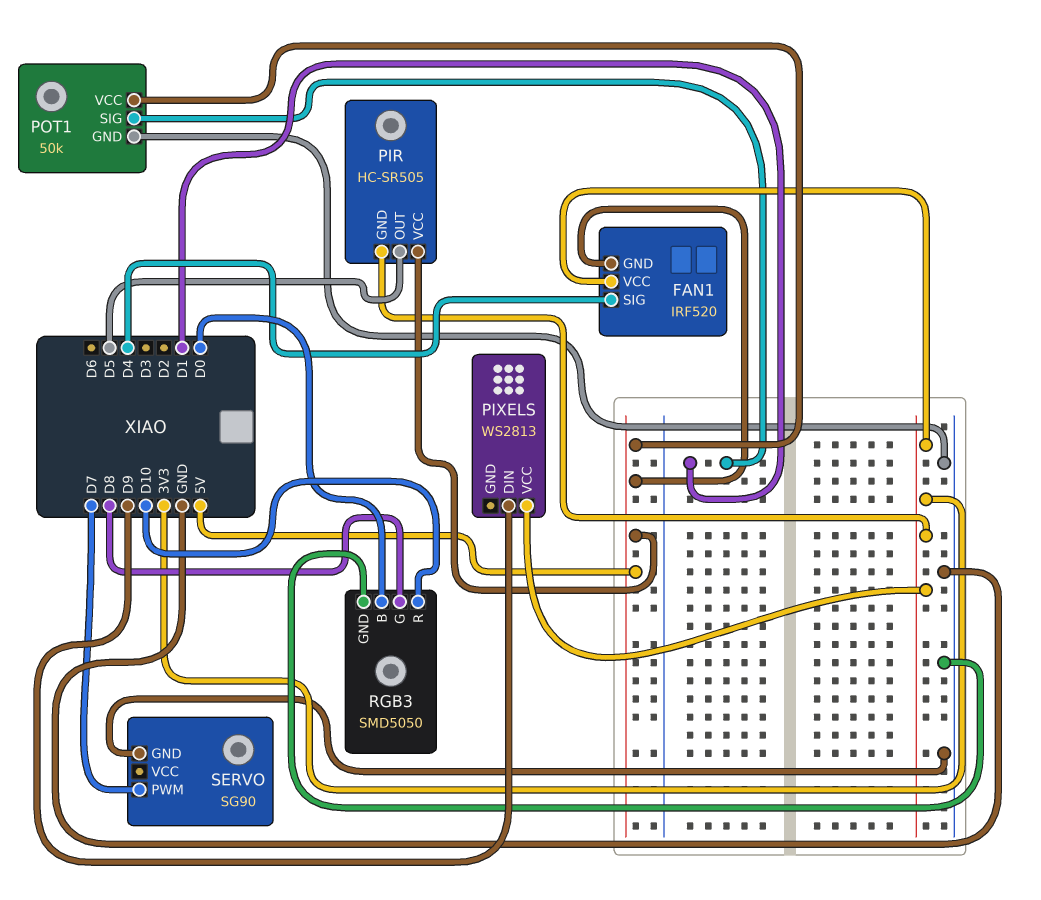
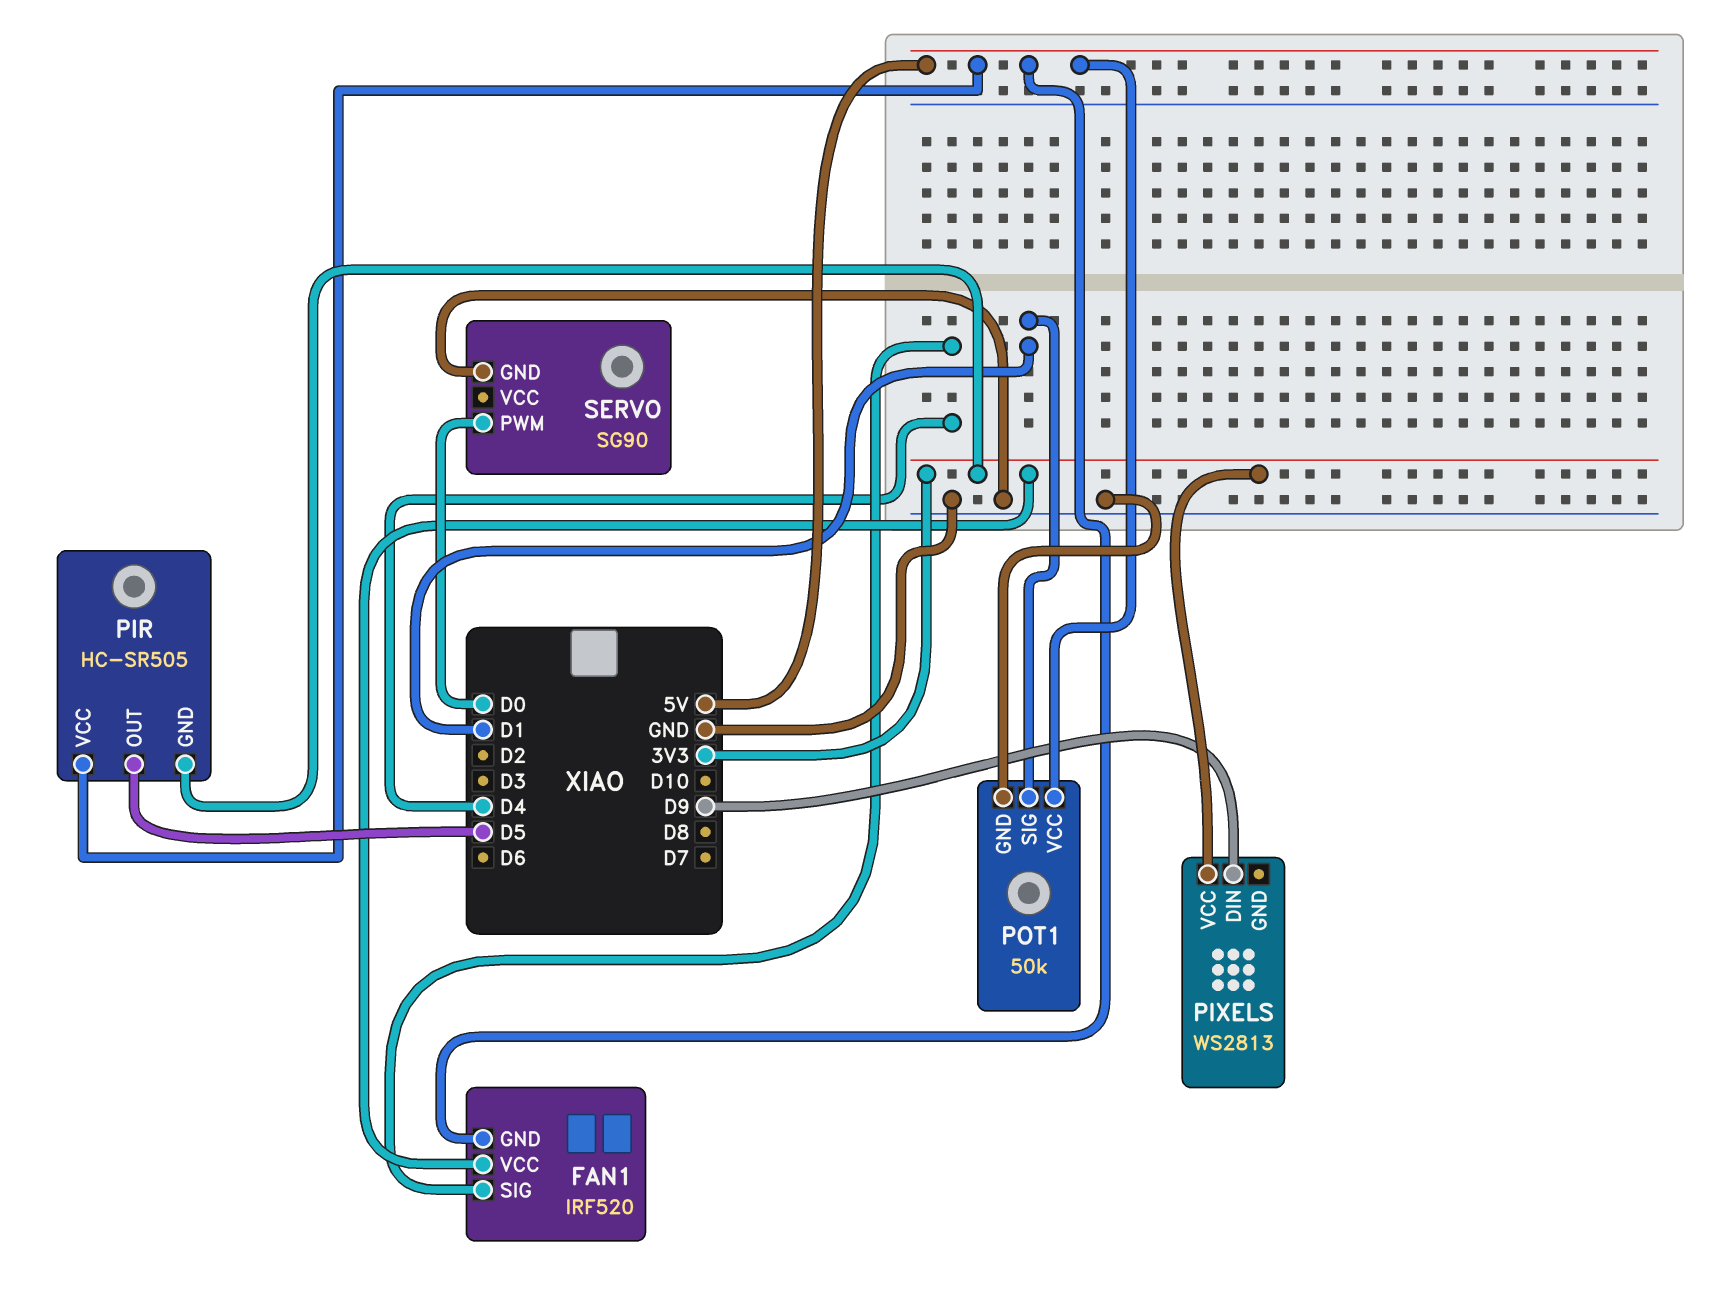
RGB3: SMD5050 -> none
RGB3 pin B: D0 -> none
RGB3 pin G: D8 -> none
RGB3 pin GND: GND -> none
RGB3 pin R: D10 -> none
SERVO pin PWM: D7 -> D0

